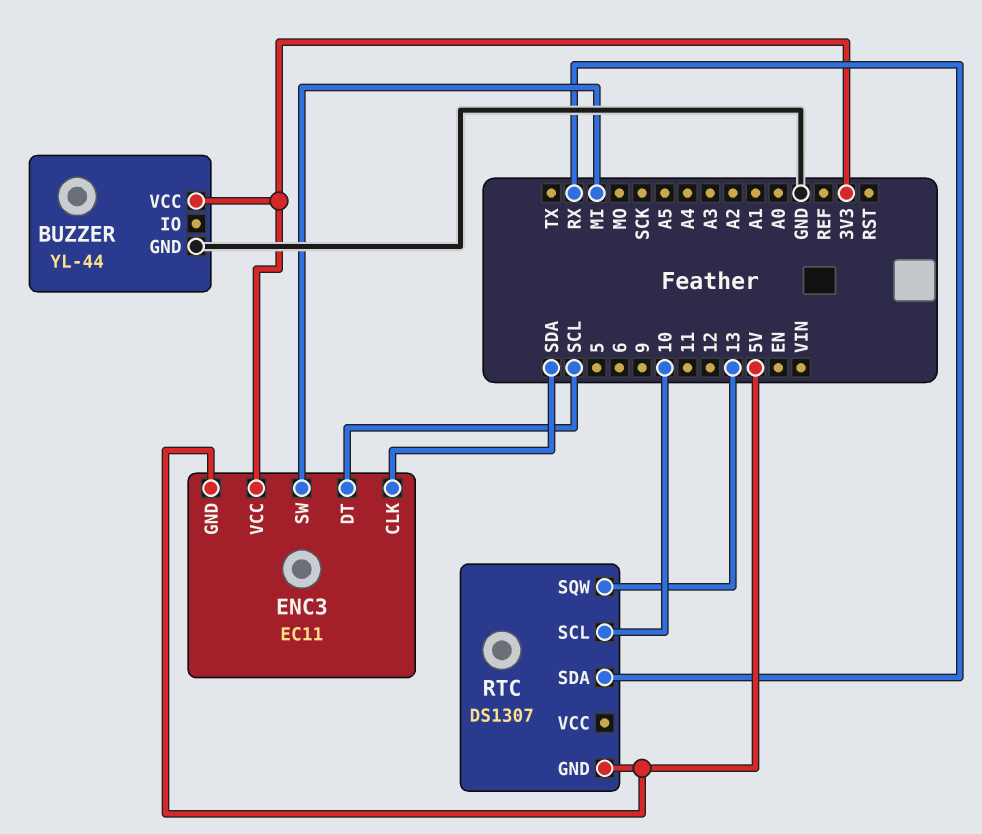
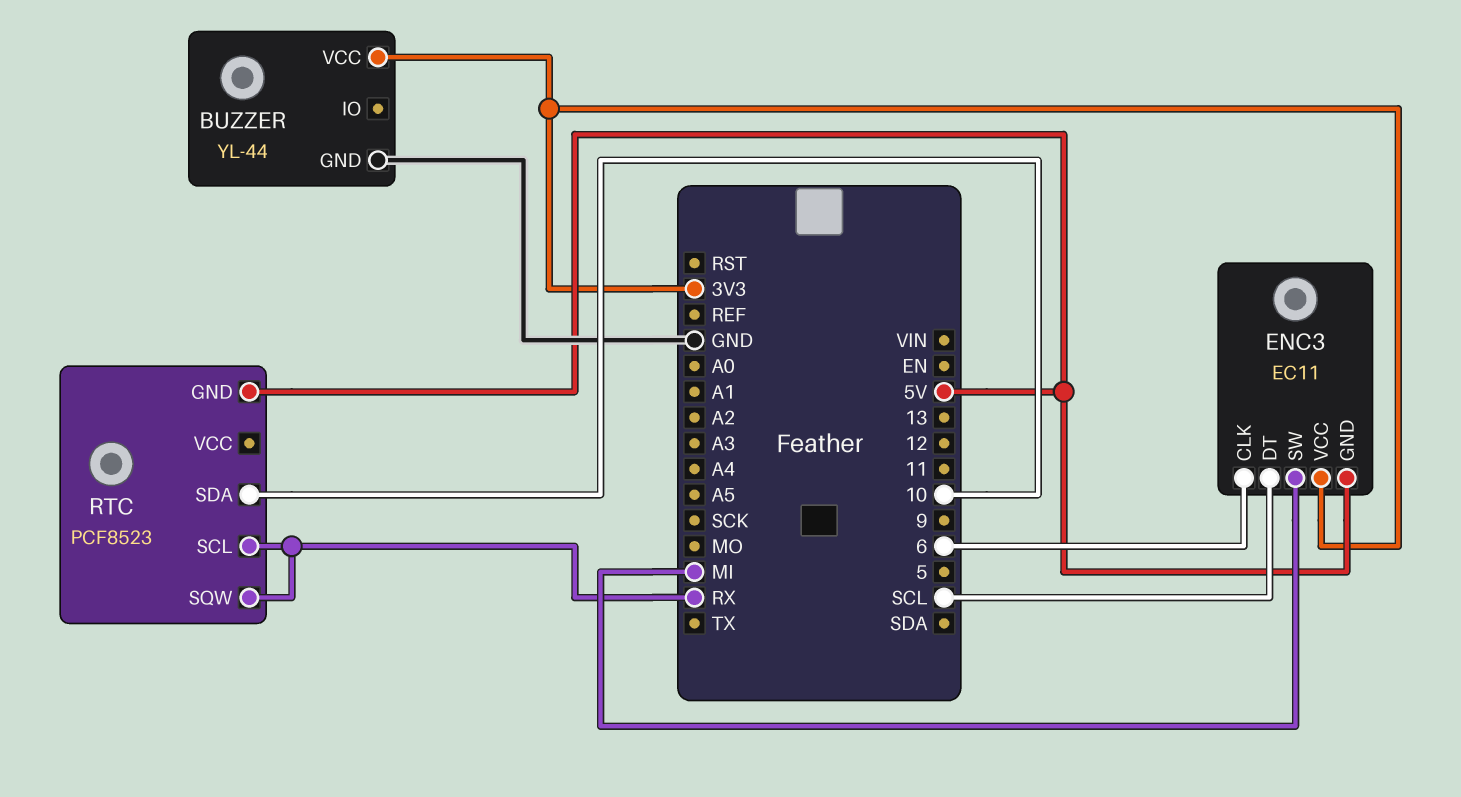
ENC3 pin CLK: SDA -> 6
RTC: DS1307 -> PCF8523
RTC pin SCL: 10 -> RX
RTC pin SDA: RX -> 10
RTC pin SQW: 13 -> RX

